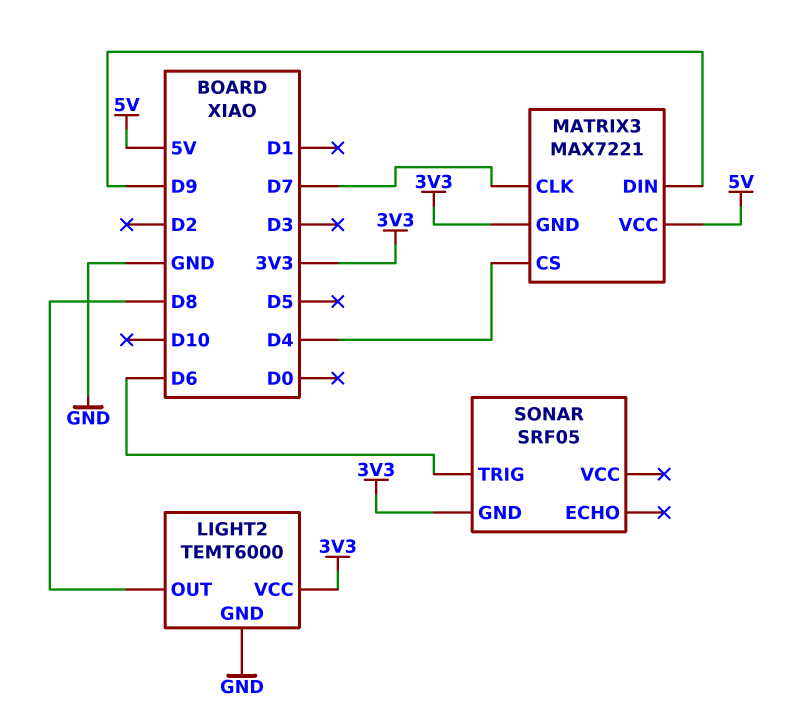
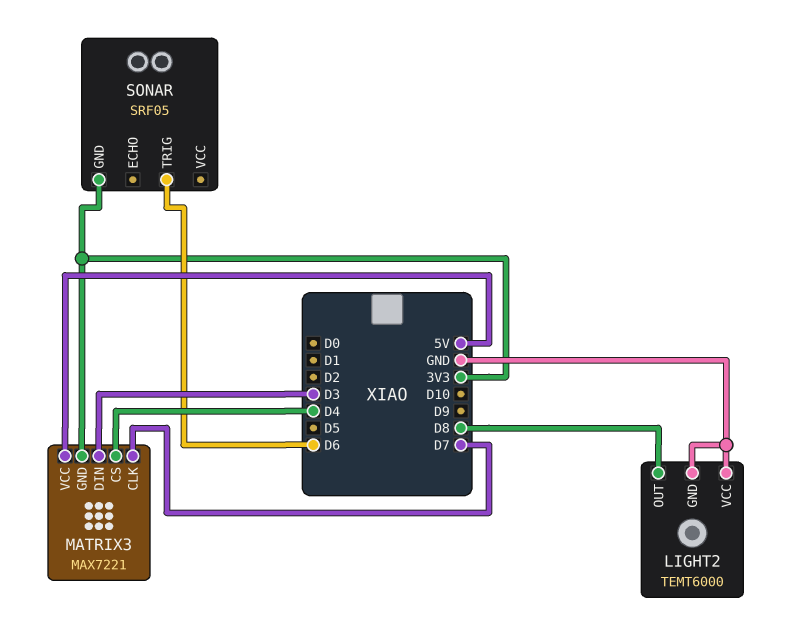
LIGHT2 pin VCC: 3V3 -> GND
MATRIX3 pin DIN: D9 -> D3

